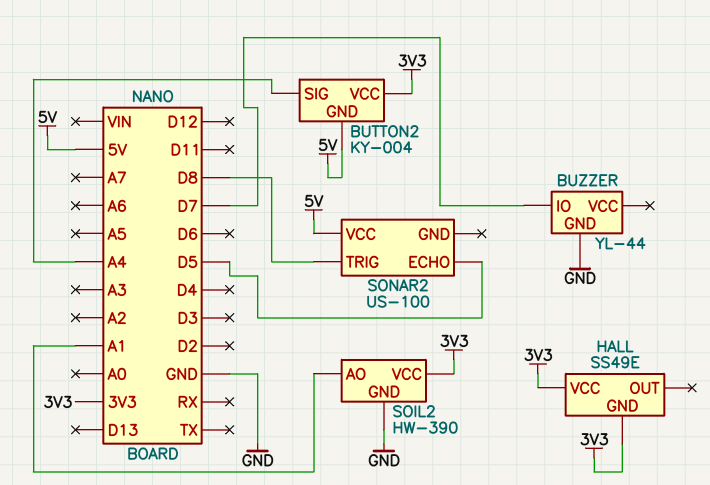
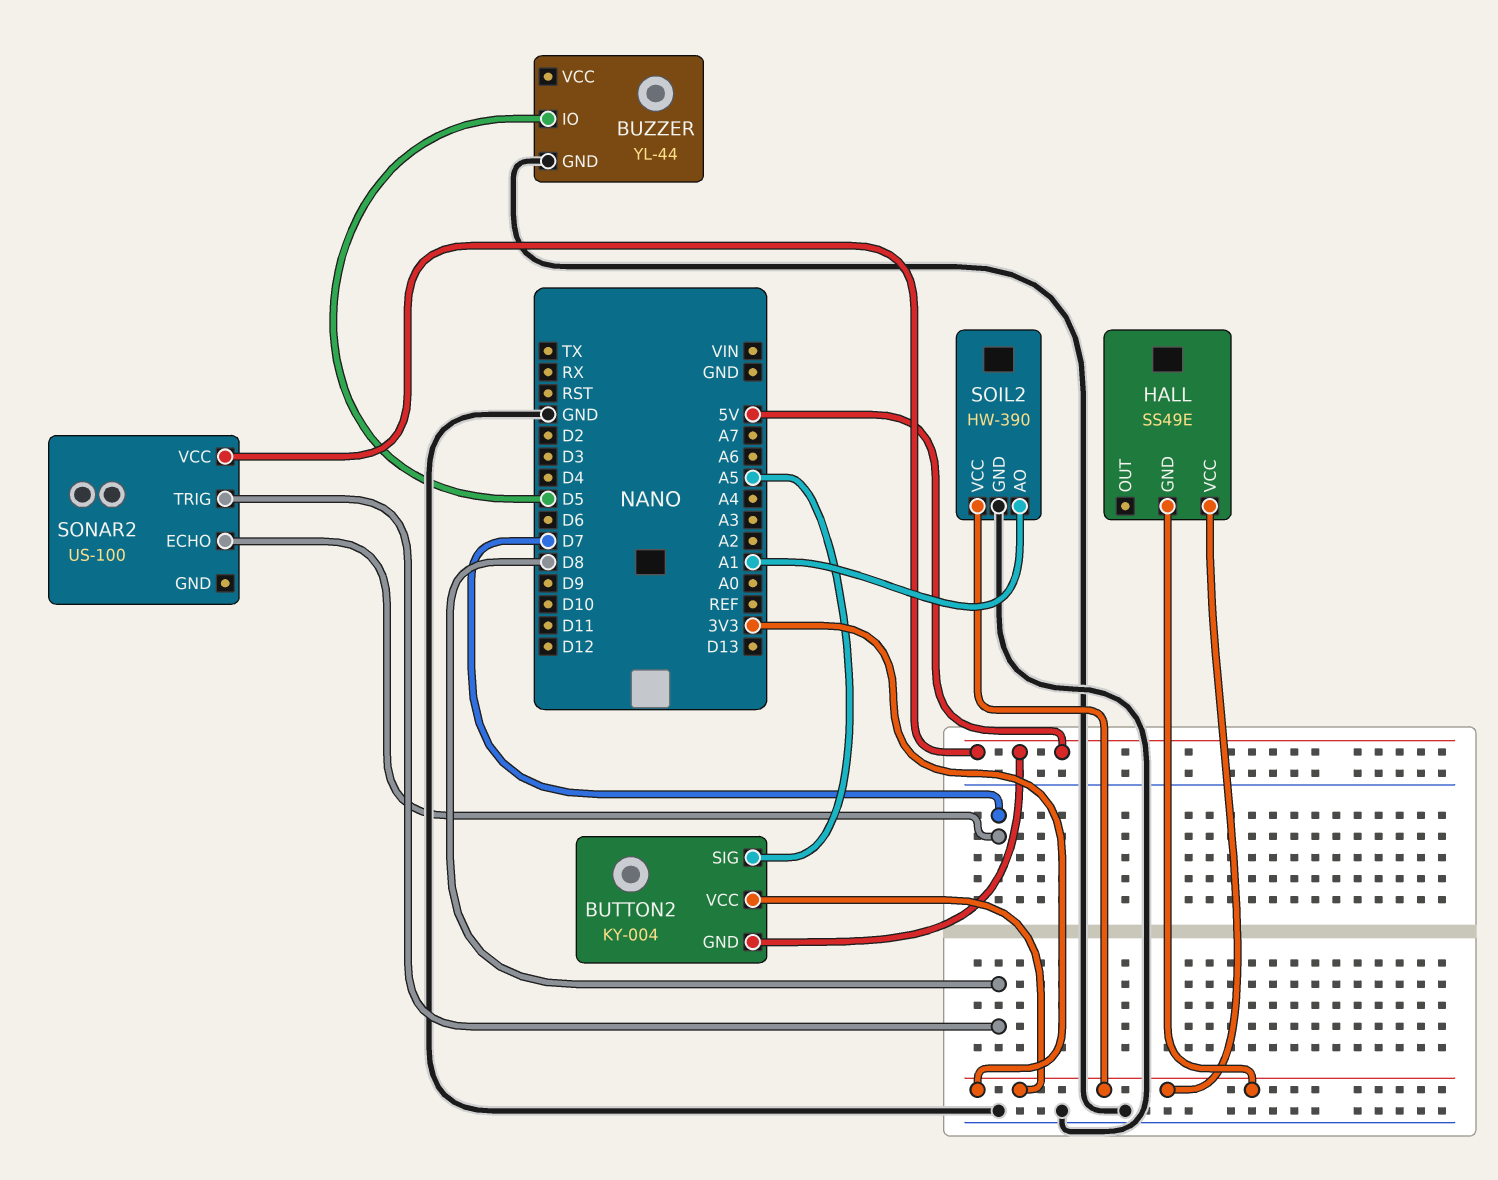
BUTTON2 pin SIG: A4 -> A5
BUZZER pin IO: D7 -> D5
SONAR2 pin ECHO: D5 -> D7

